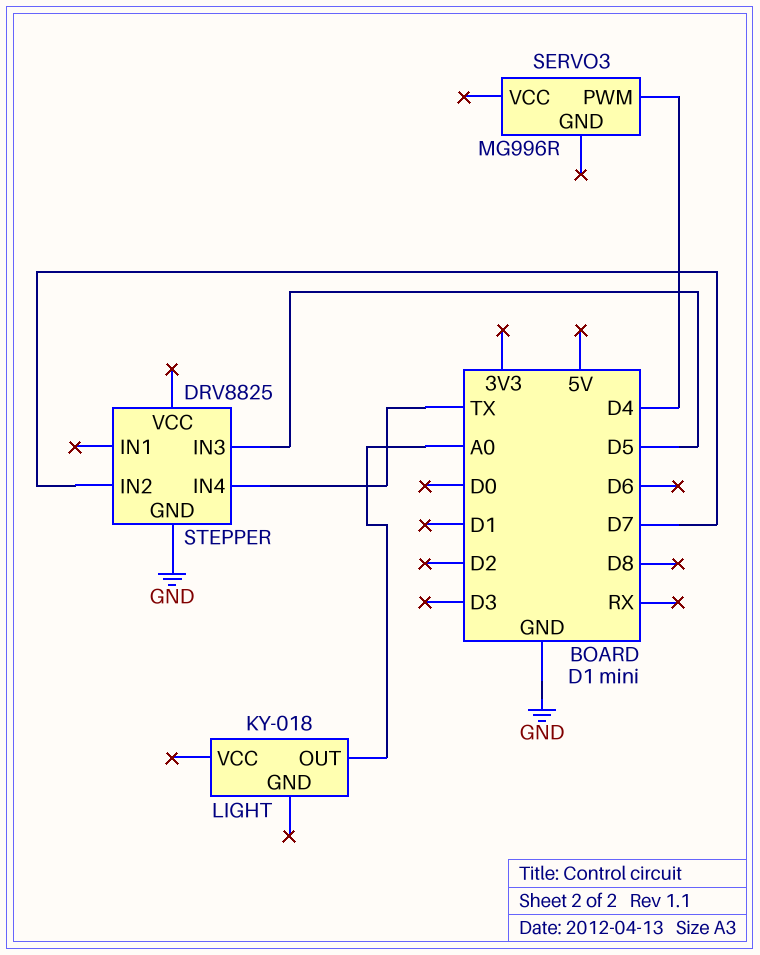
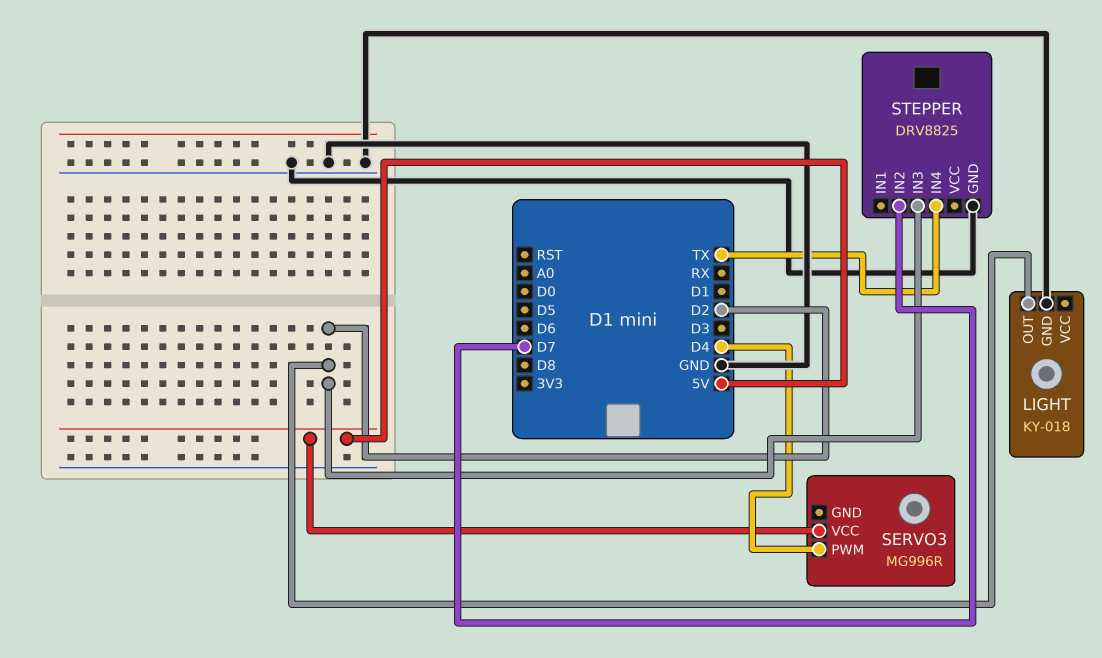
LIGHT pin GND: none -> GND
LIGHT pin OUT: A0 -> D2
SERVO3 pin VCC: none -> 5V
STEPPER pin IN3: D5 -> D2

